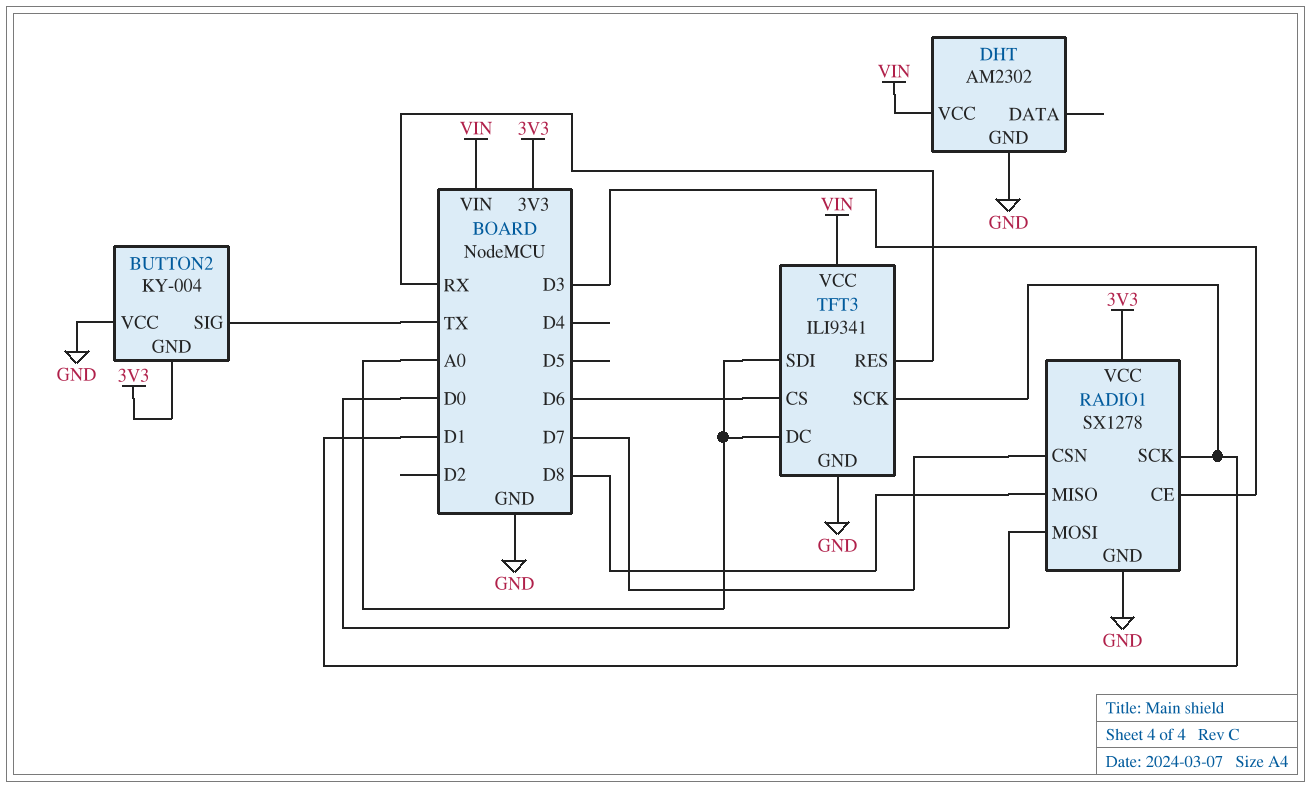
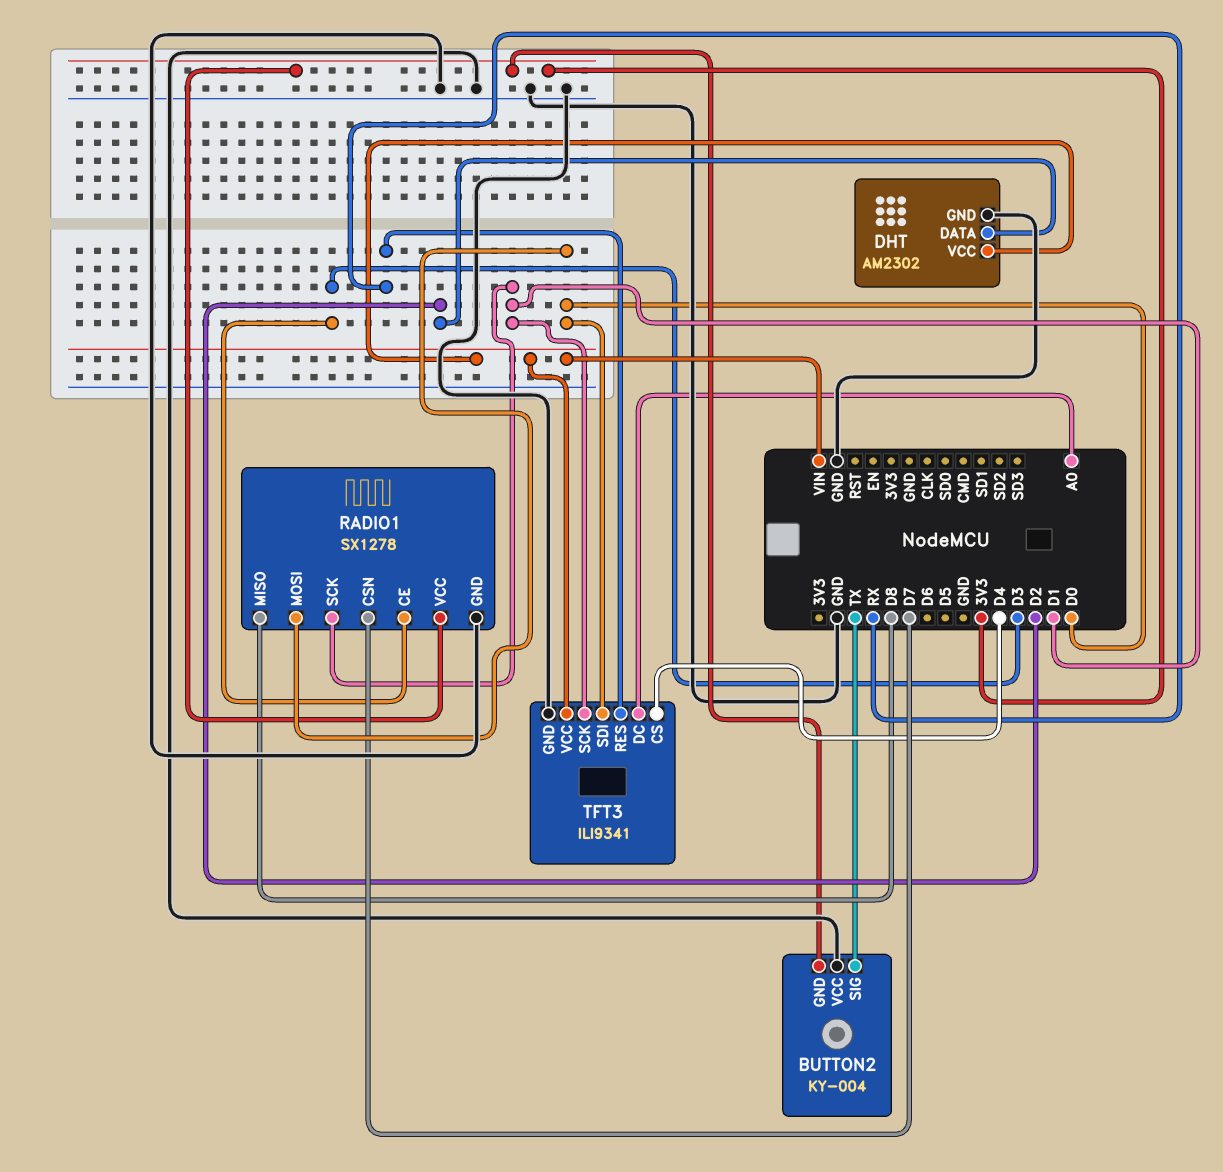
DHT pin DATA: none -> D2
TFT3 pin CS: D6 -> D4
TFT3 pin SDI: A0 -> D0

